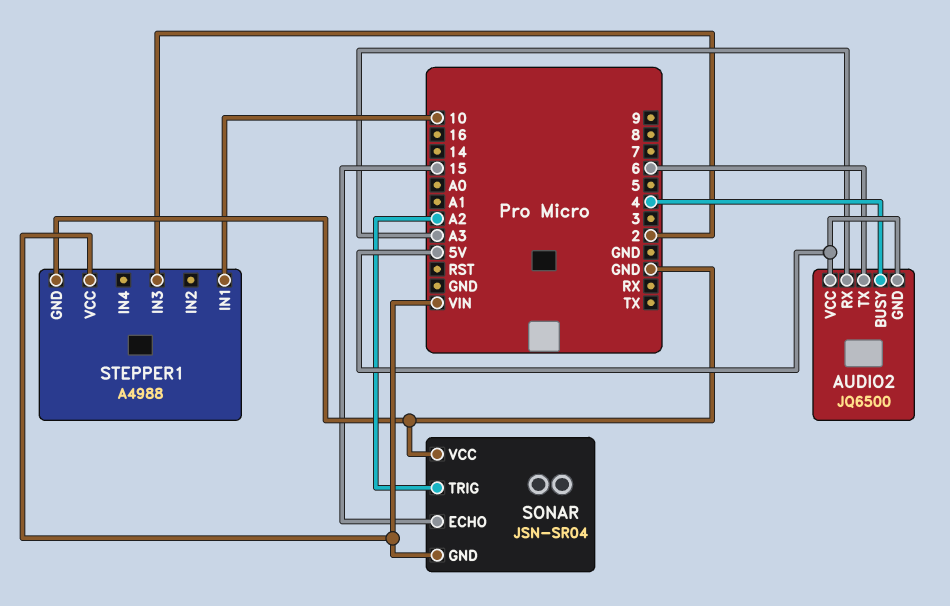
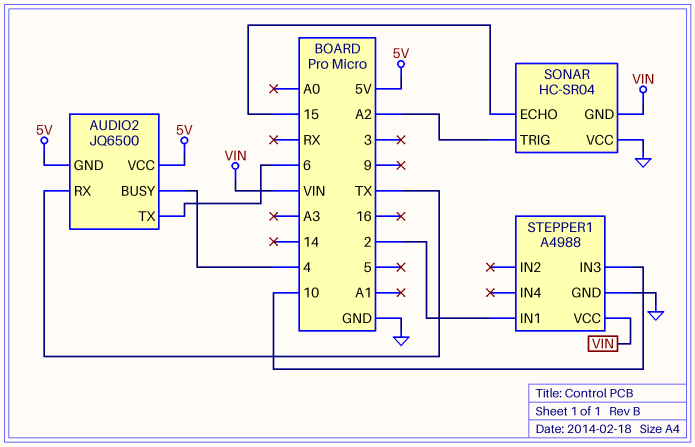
AUDIO2 pin RX: A3 -> TX
SONAR: JSN-SR04 -> HC-SR04
STEPPER1 pin IN1: 10 -> 2
STEPPER1 pin IN3: 2 -> 10

